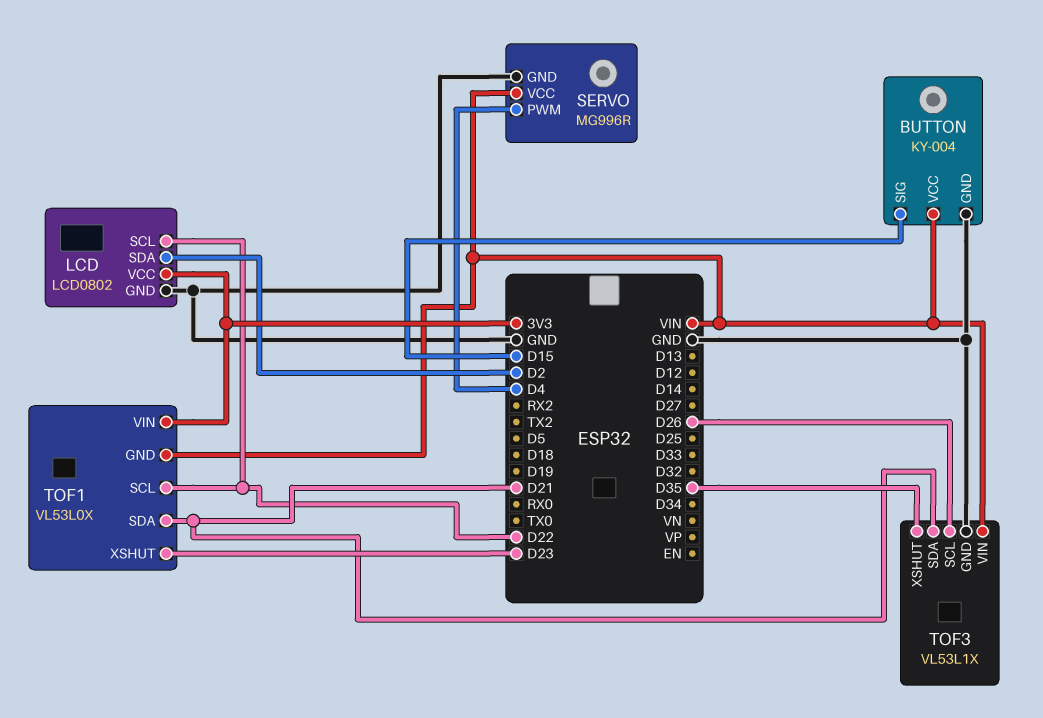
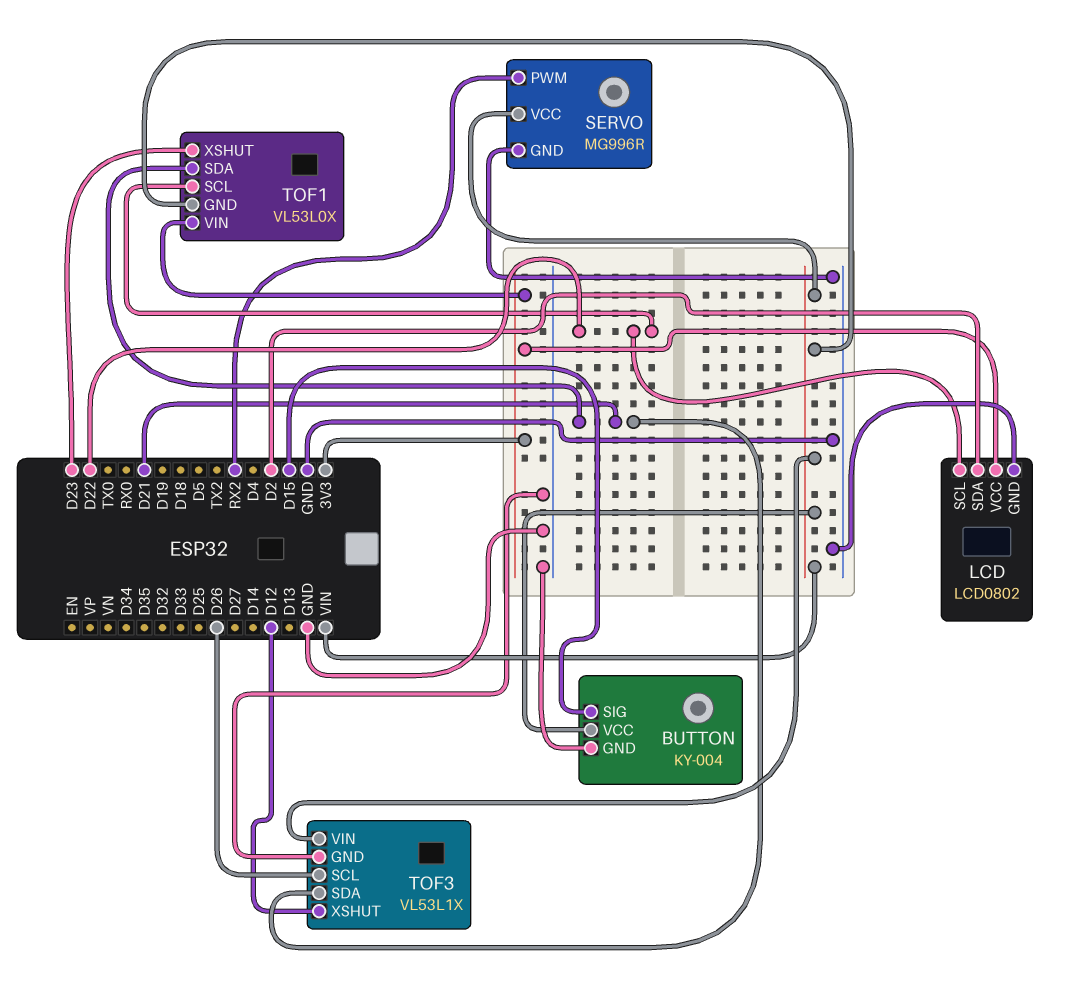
SERVO pin PWM: D4 -> RX2
TOF3 pin XSHUT: D35 -> D12

